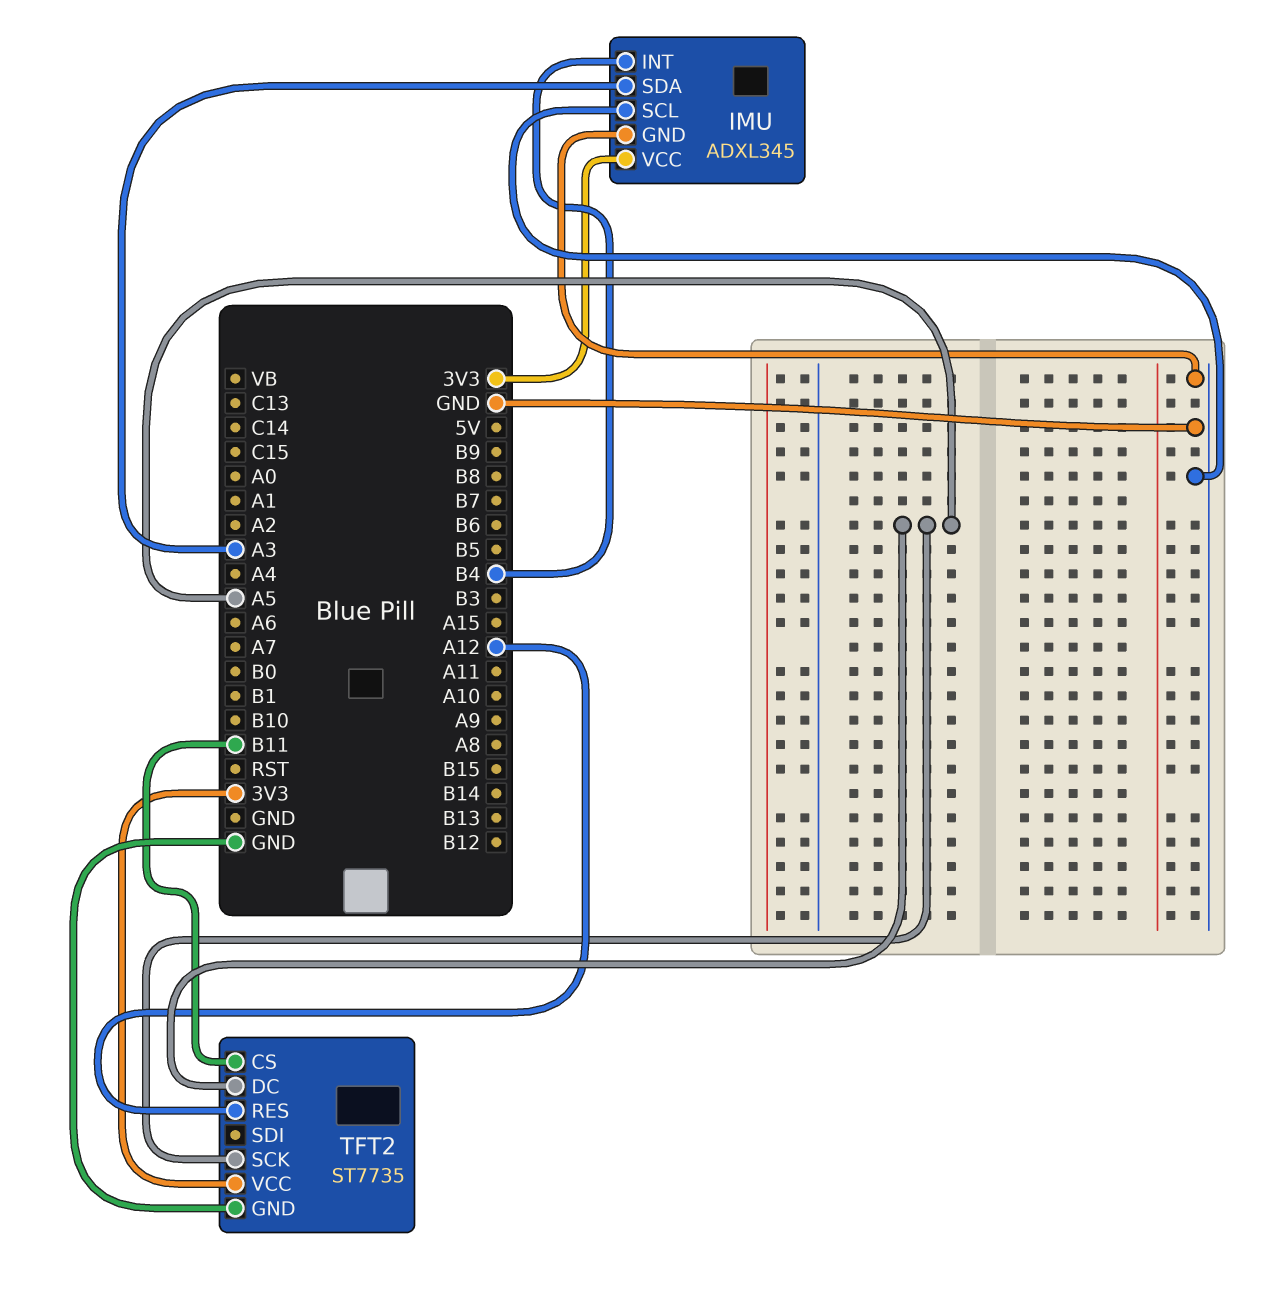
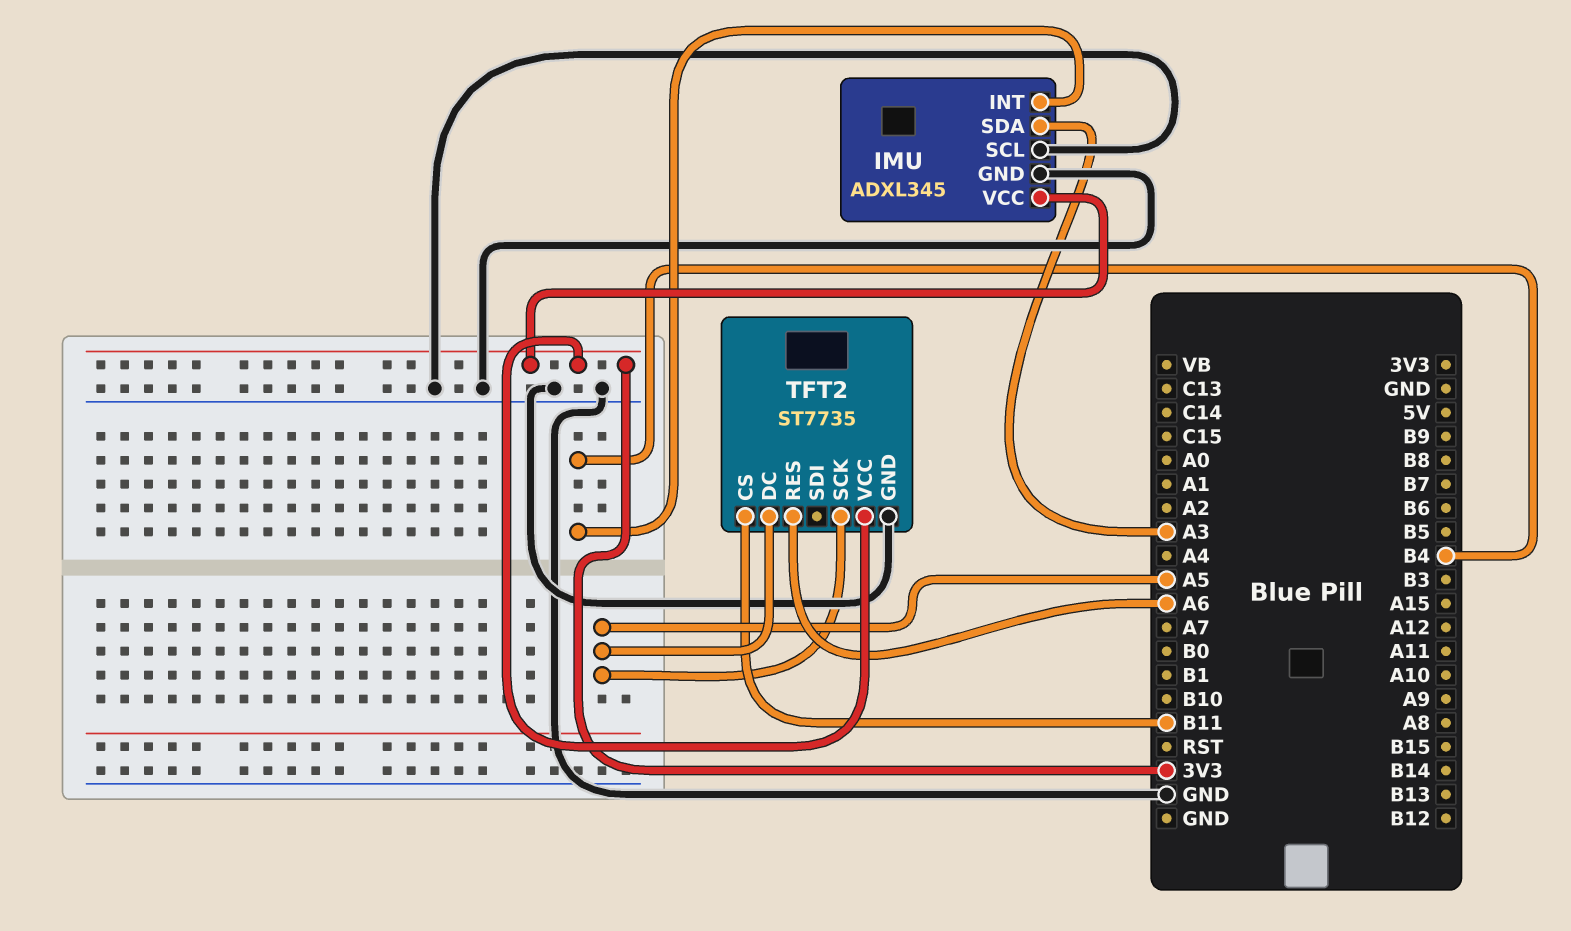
TFT2 pin RES: A12 -> A6

